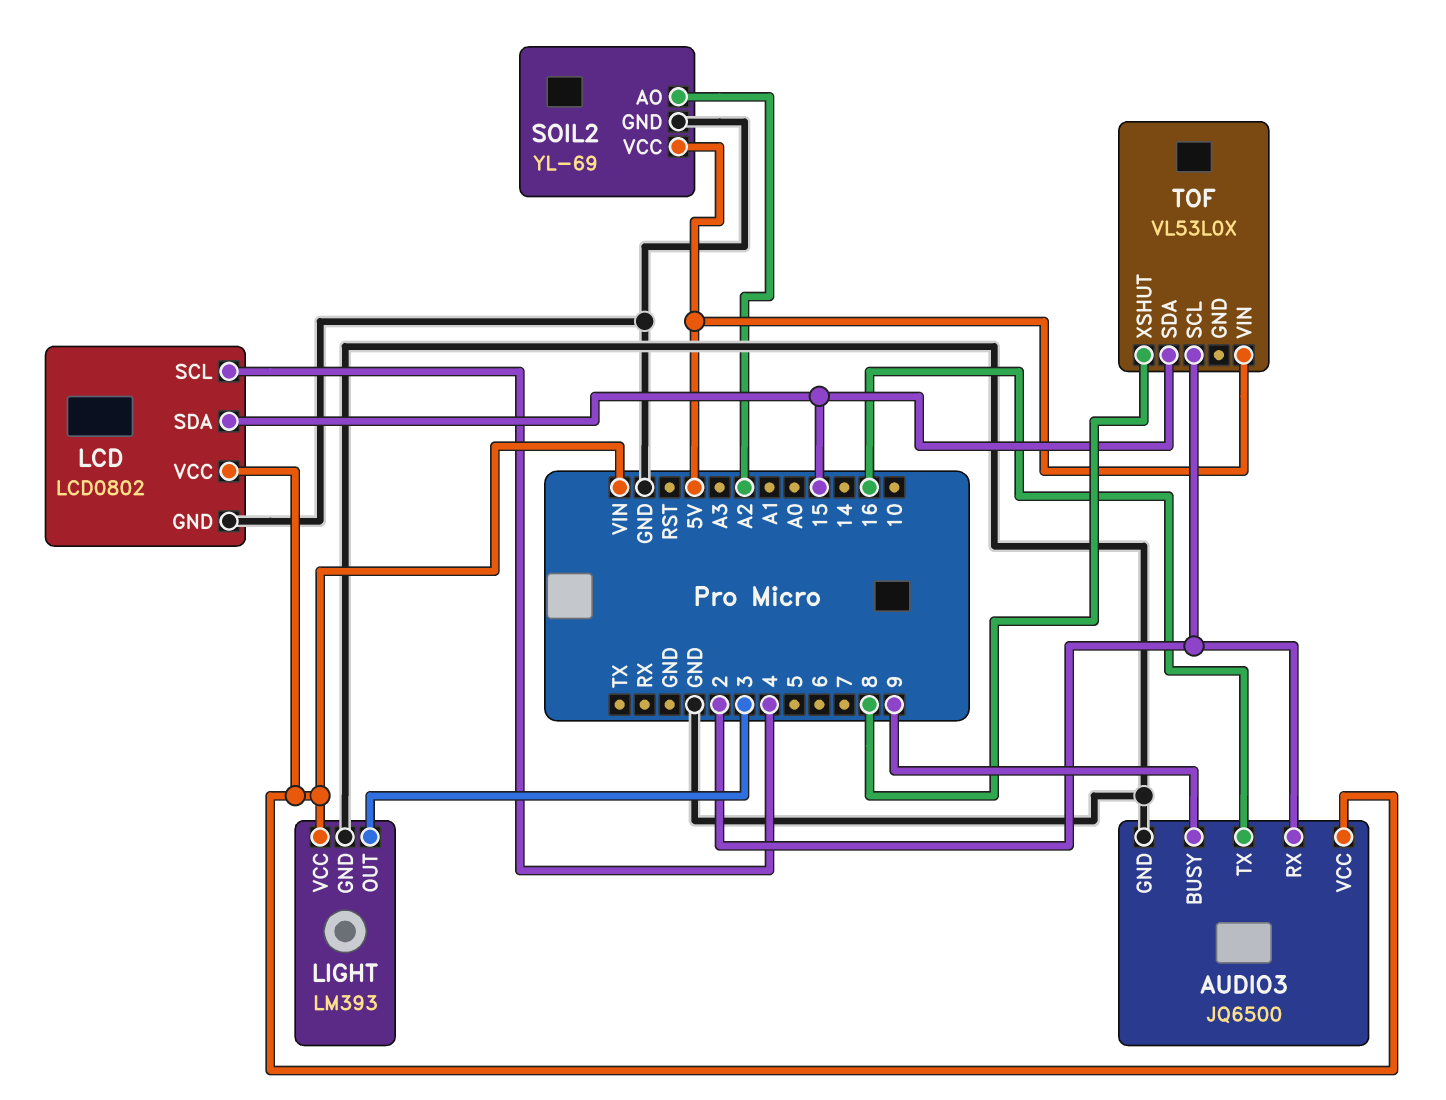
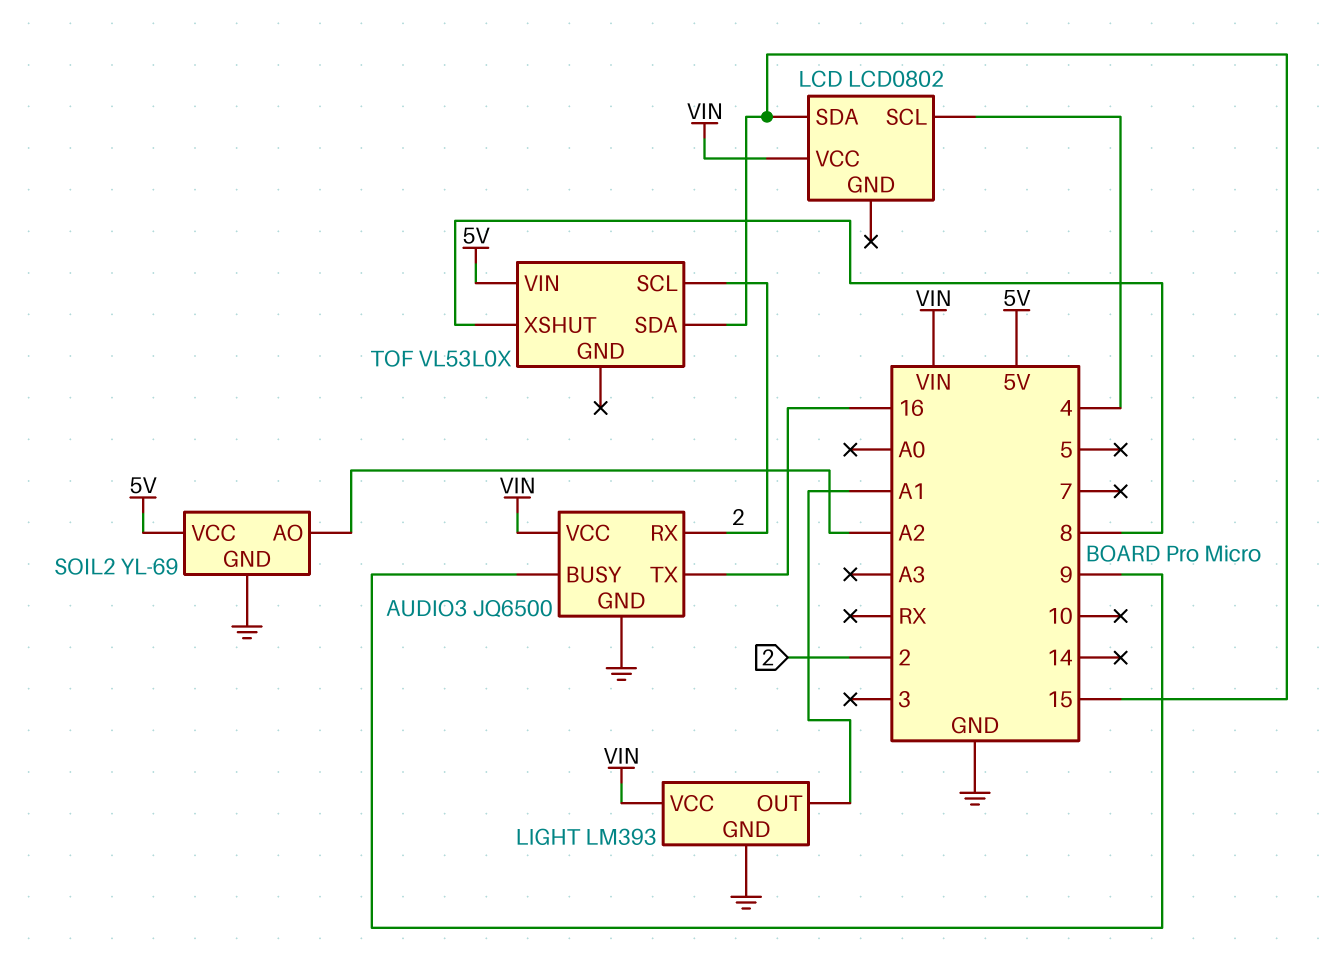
LCD pin GND: GND -> none
LIGHT pin OUT: 3 -> A1

